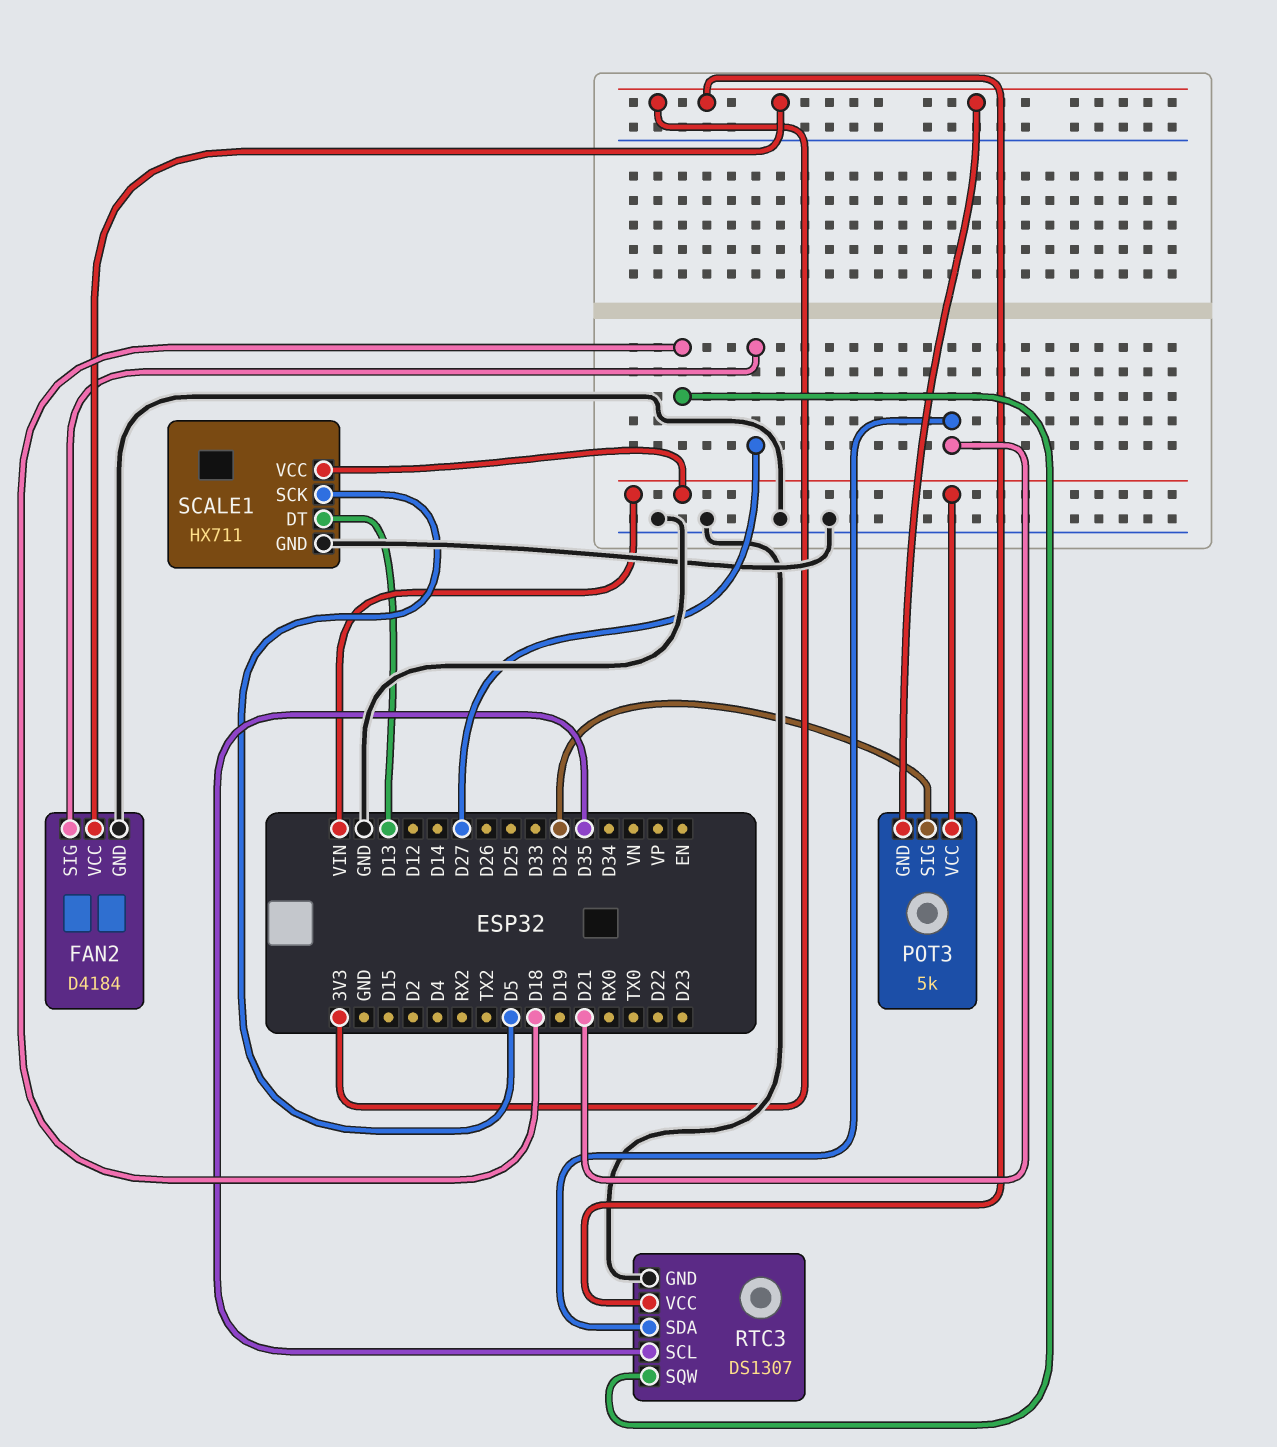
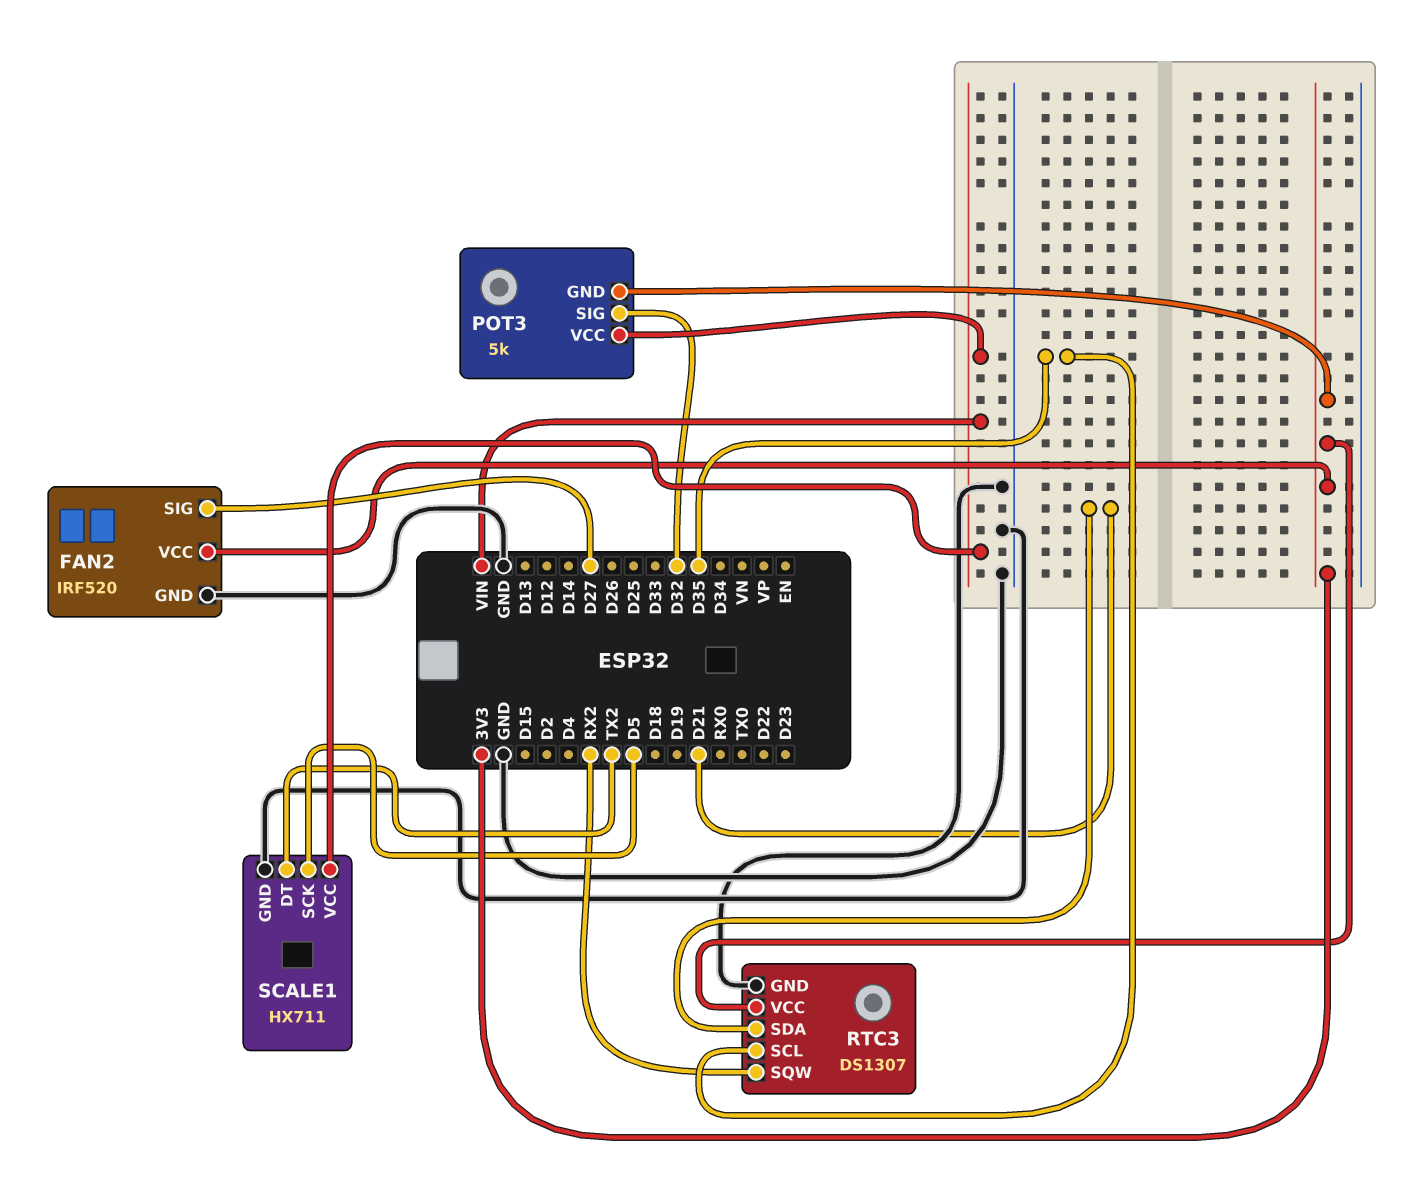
FAN2: D4184 -> IRF520
RTC3 pin SQW: D18 -> RX2
SCALE1 pin DT: D13 -> TX2

